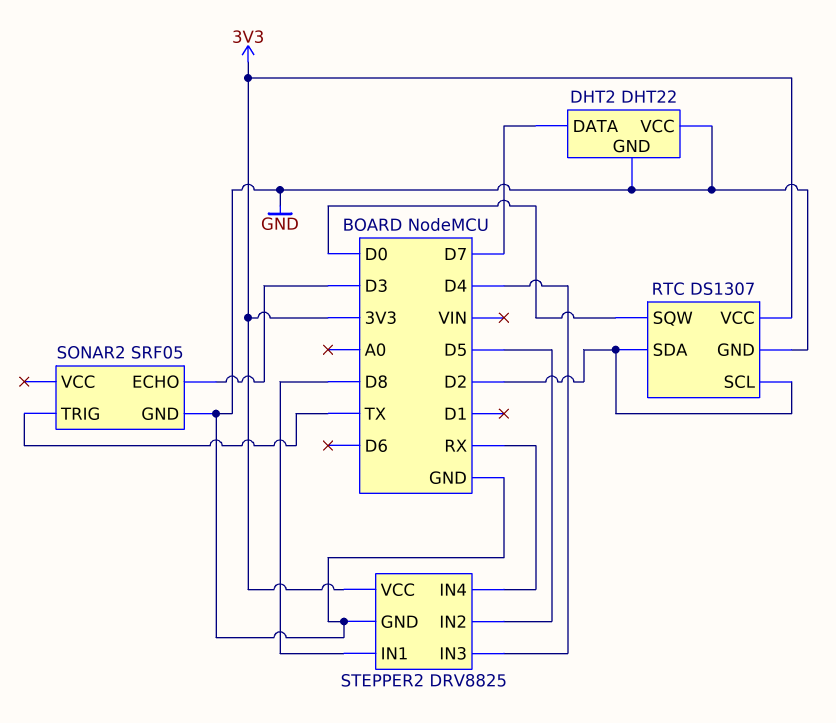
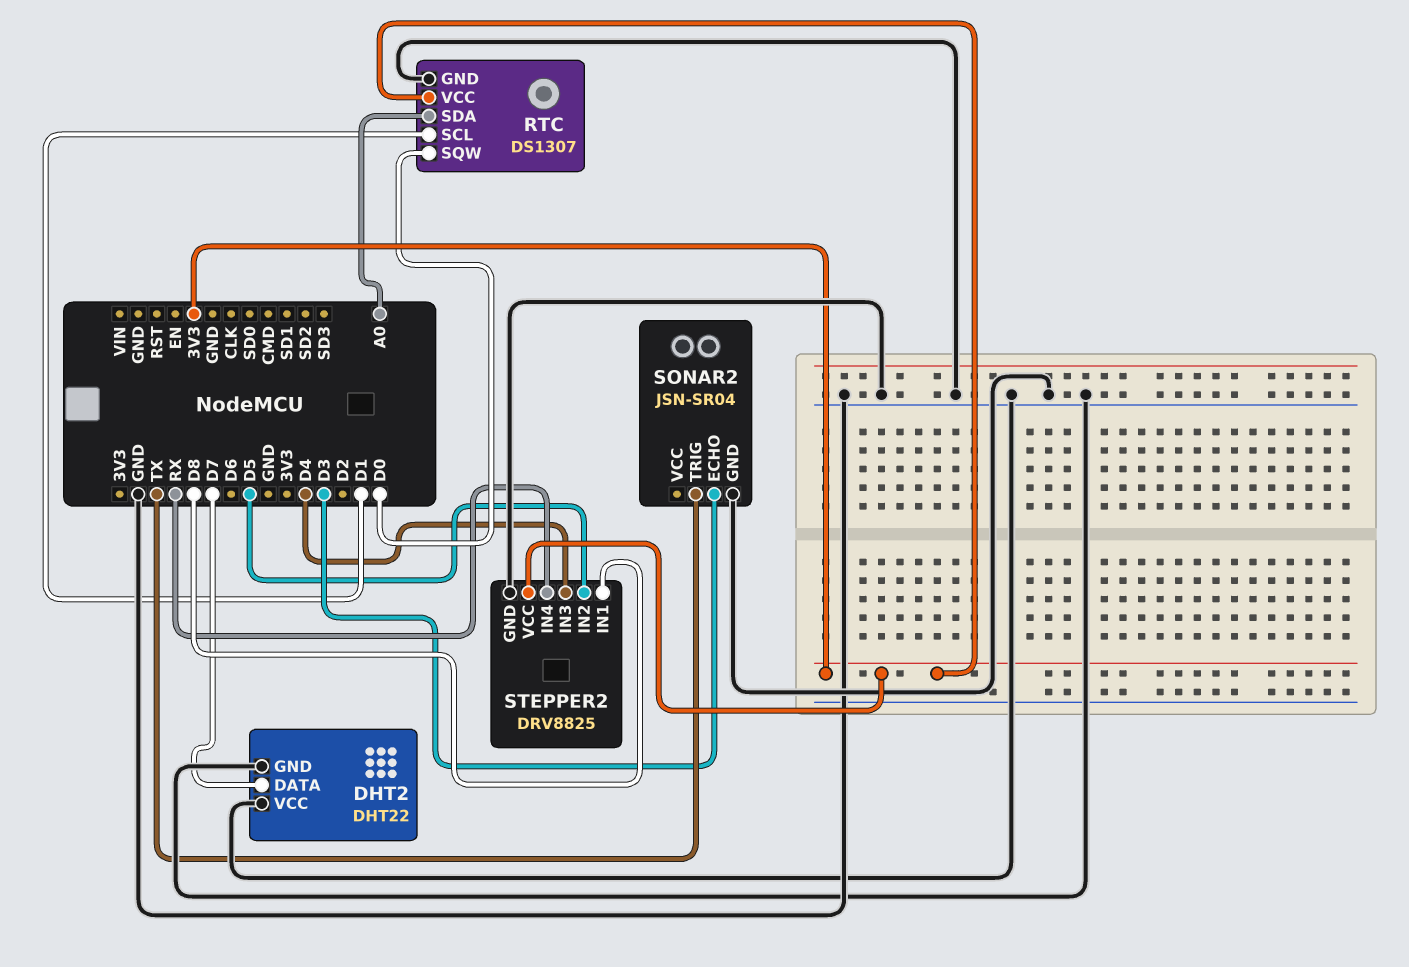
RTC pin SCL: D2 -> D1
RTC pin SDA: D2 -> A0
SONAR2: SRF05 -> JSN-SR04

